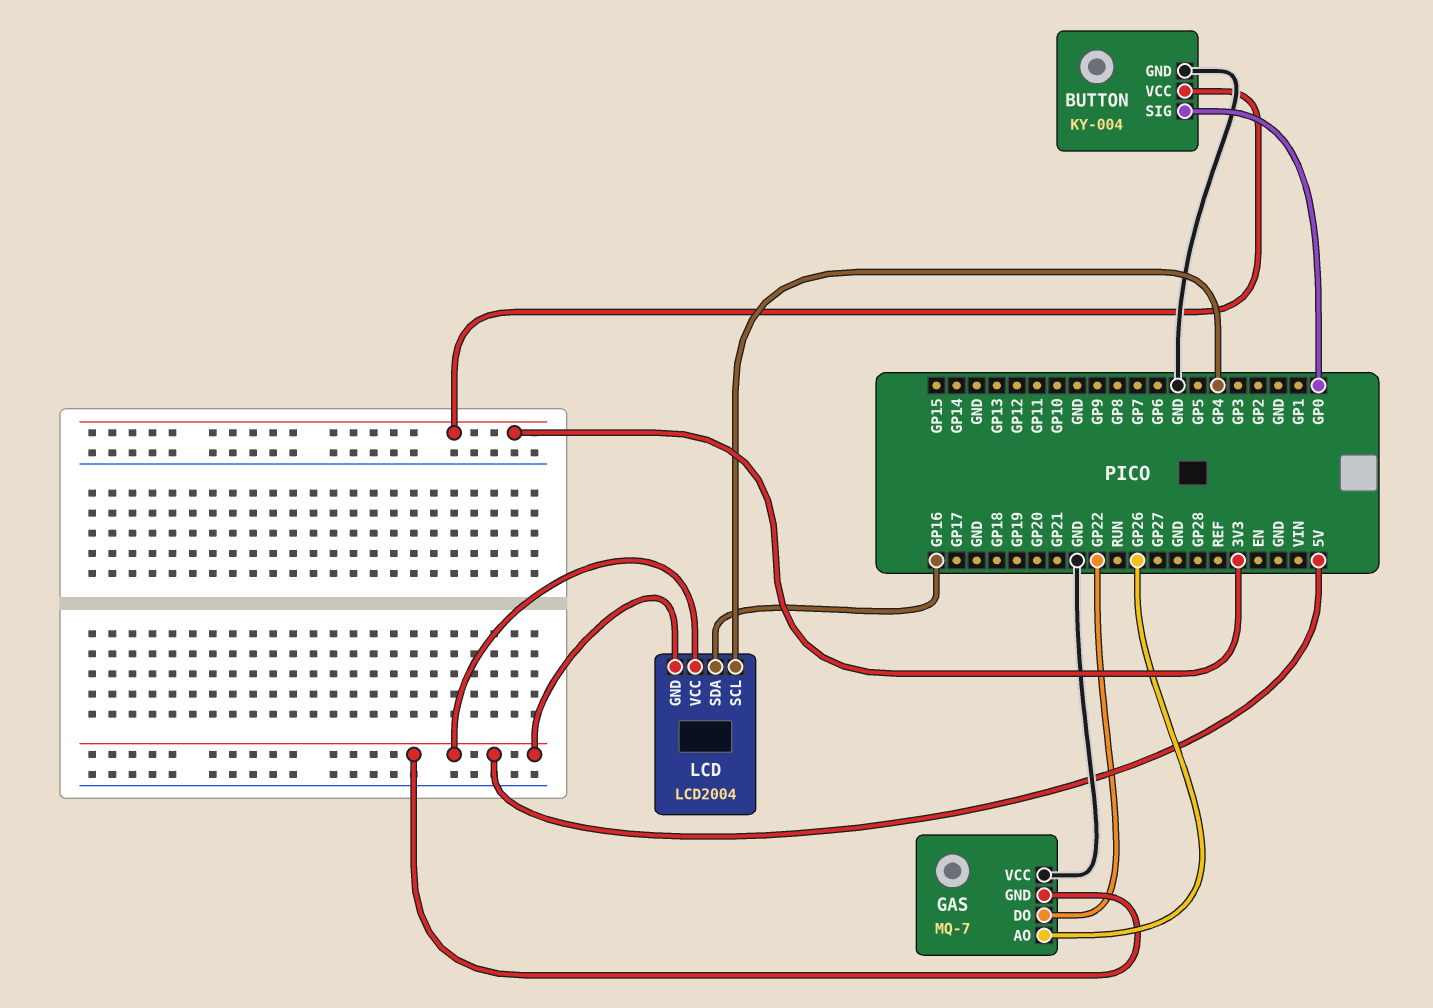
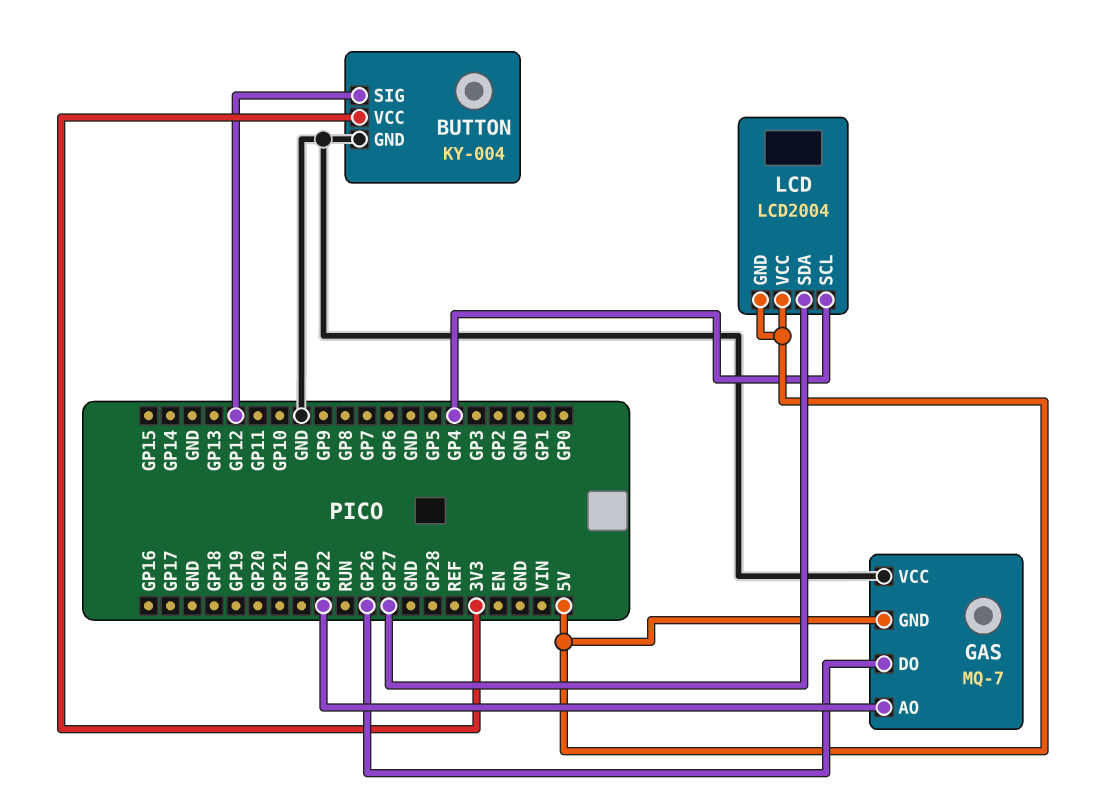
BUTTON pin SIG: GP0 -> GP12
GAS pin AO: GP26 -> GP22
GAS pin DO: GP22 -> GP26
LCD pin SDA: GP16 -> GP27

